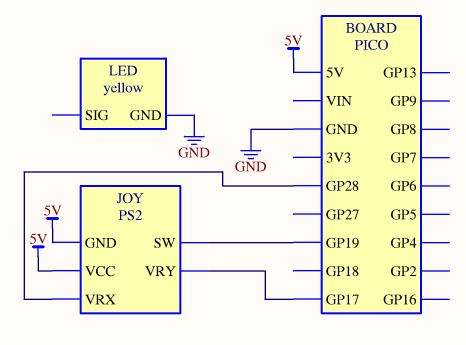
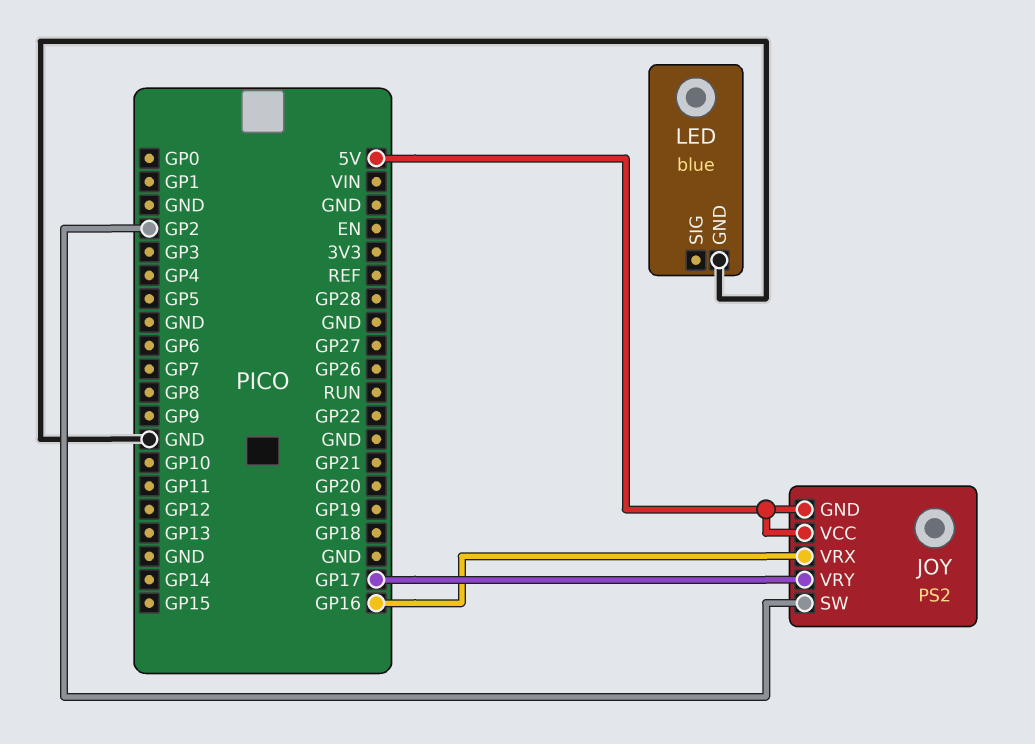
JOY pin SW: GP19 -> GP2
JOY pin VRX: GP28 -> GP16
LED: yellow -> blue

